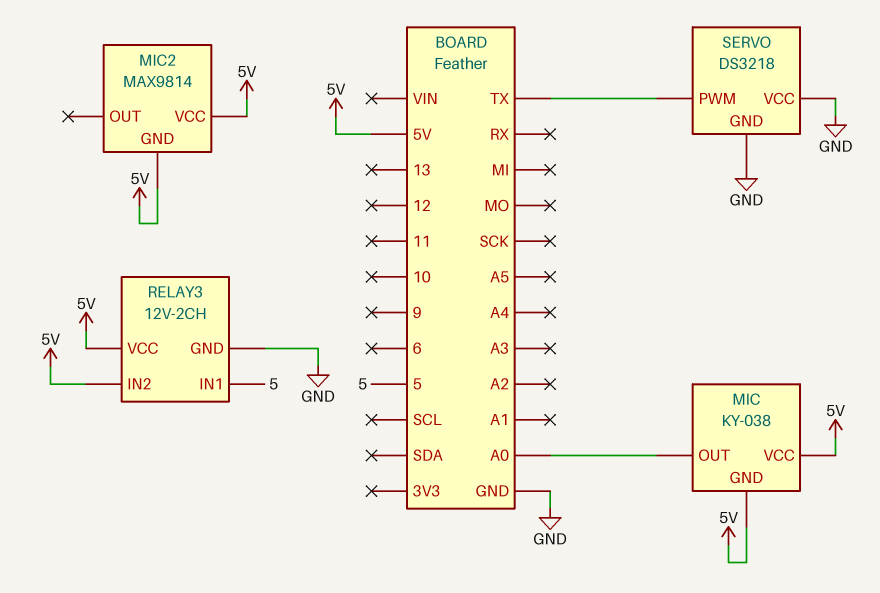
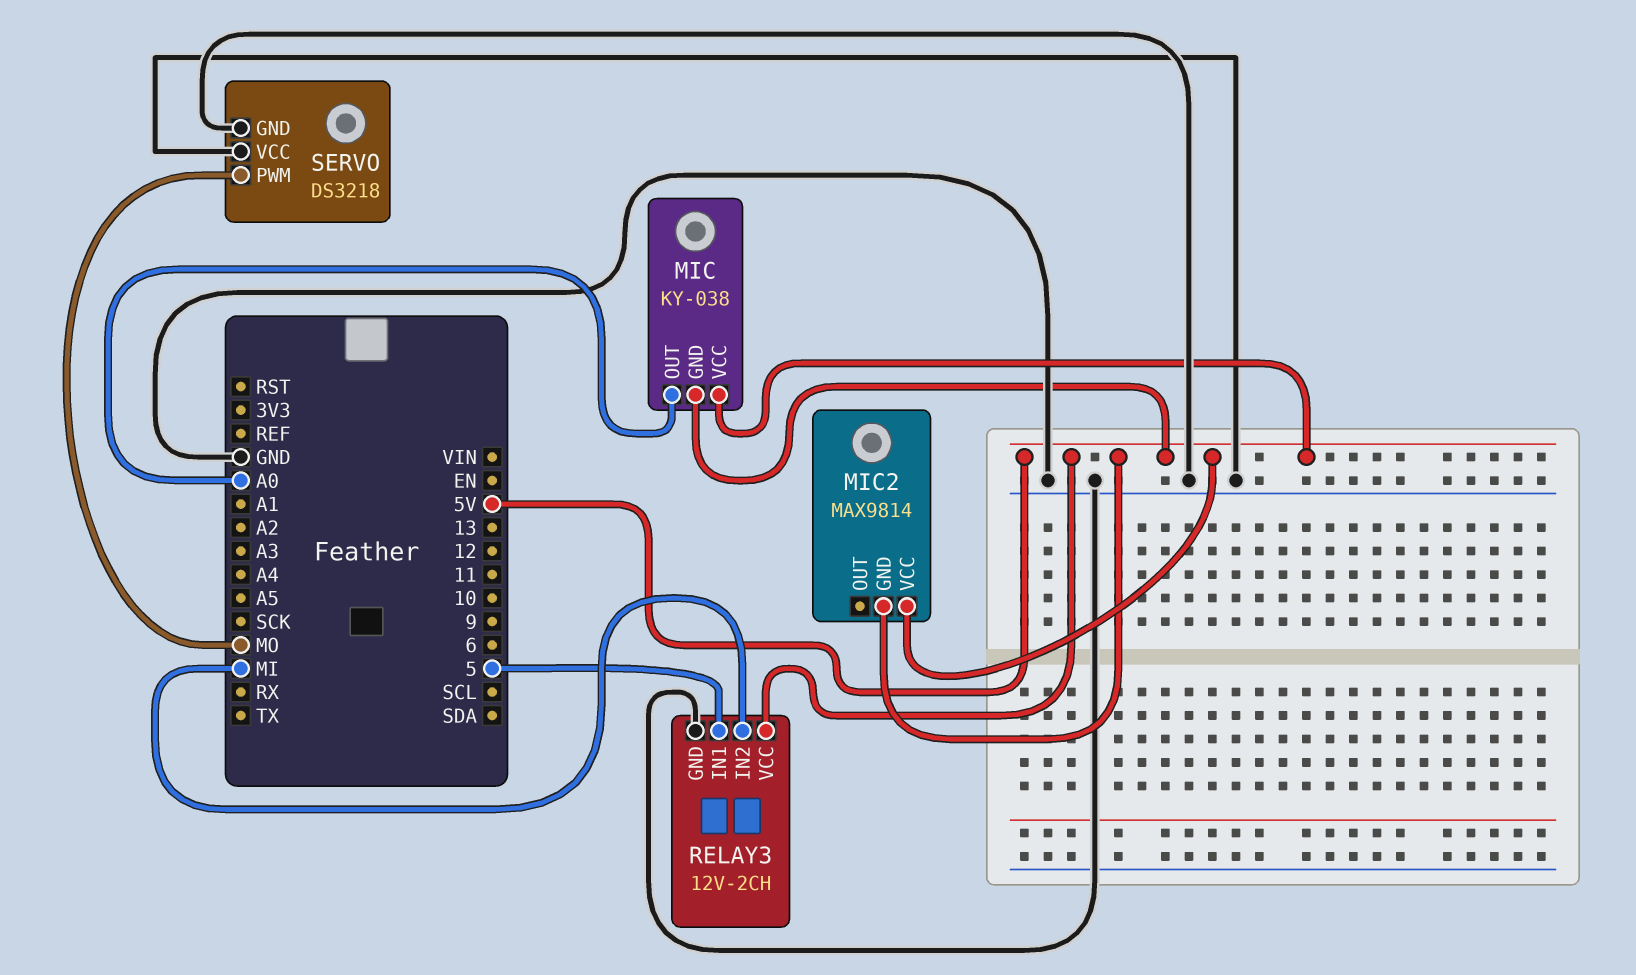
RELAY3 pin IN2: 5V -> MI
SERVO pin PWM: TX -> MO

